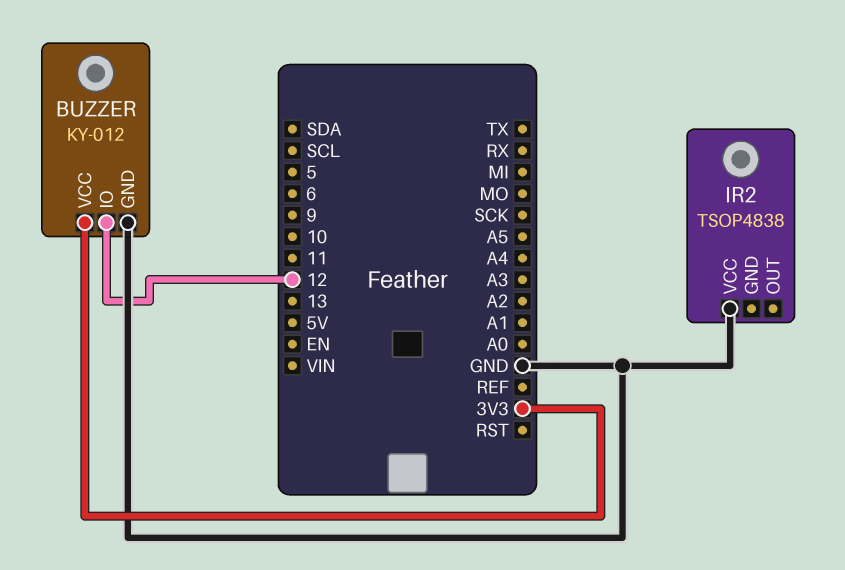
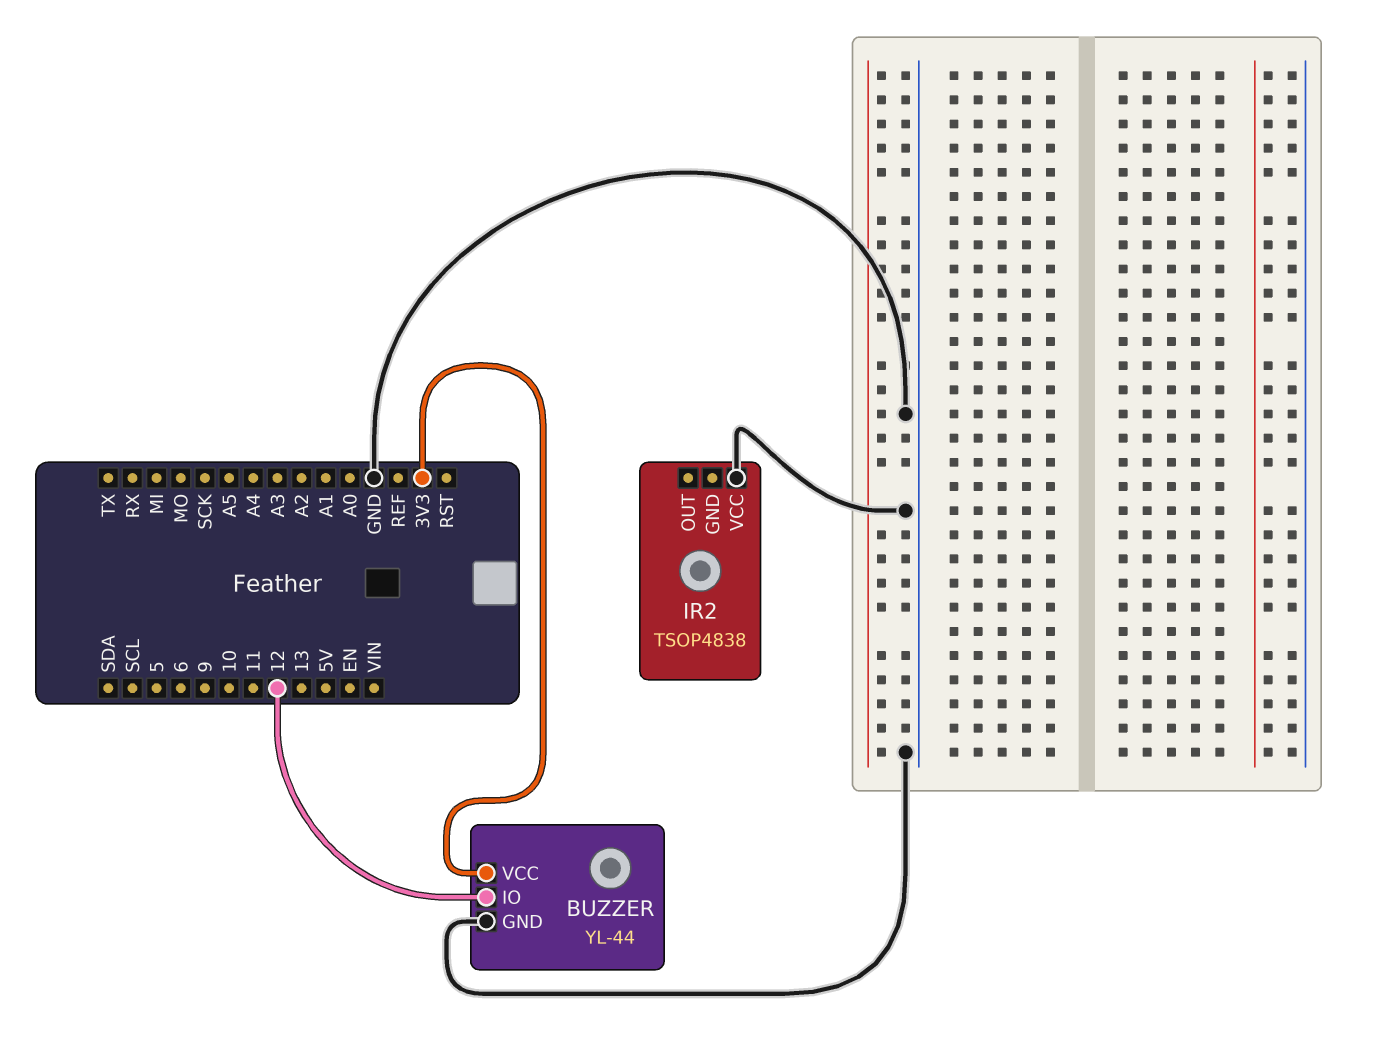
BUZZER: KY-012 -> YL-44

